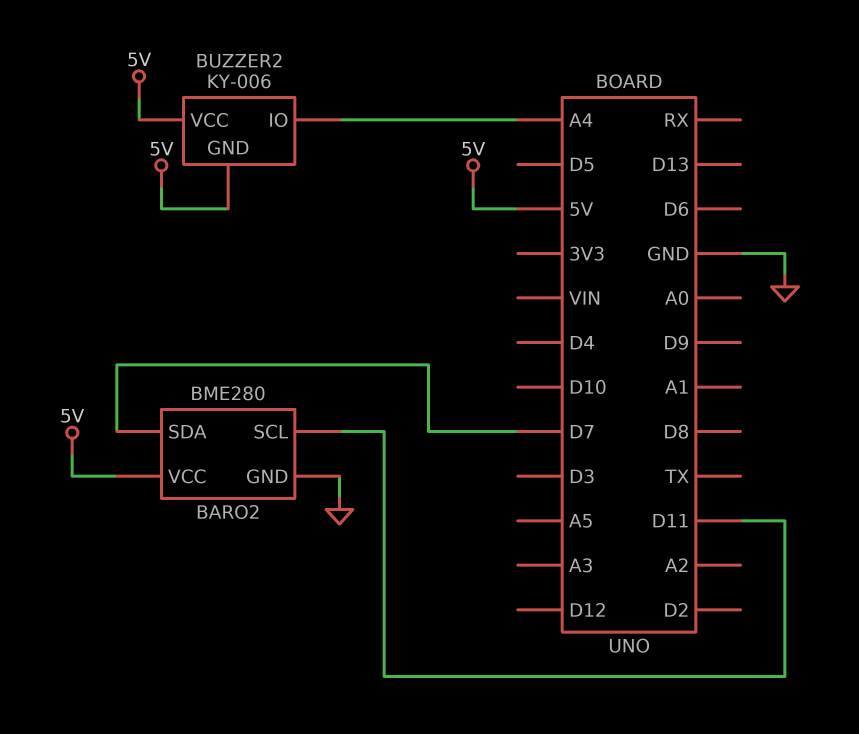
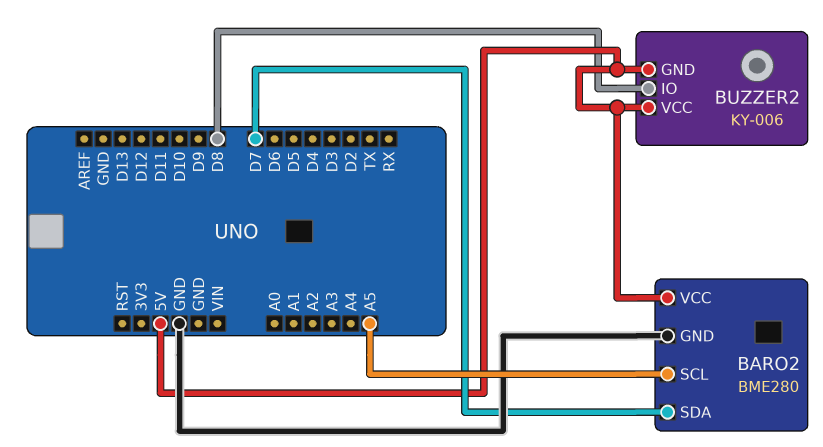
BARO2 pin SCL: D11 -> A5
BUZZER2 pin IO: A4 -> D8

